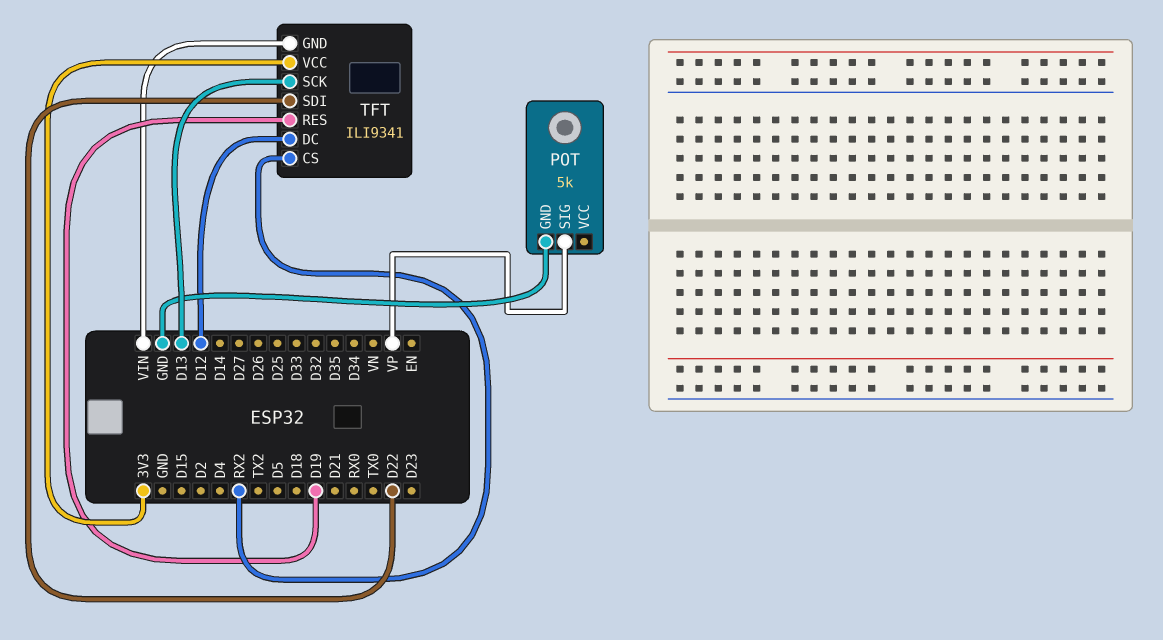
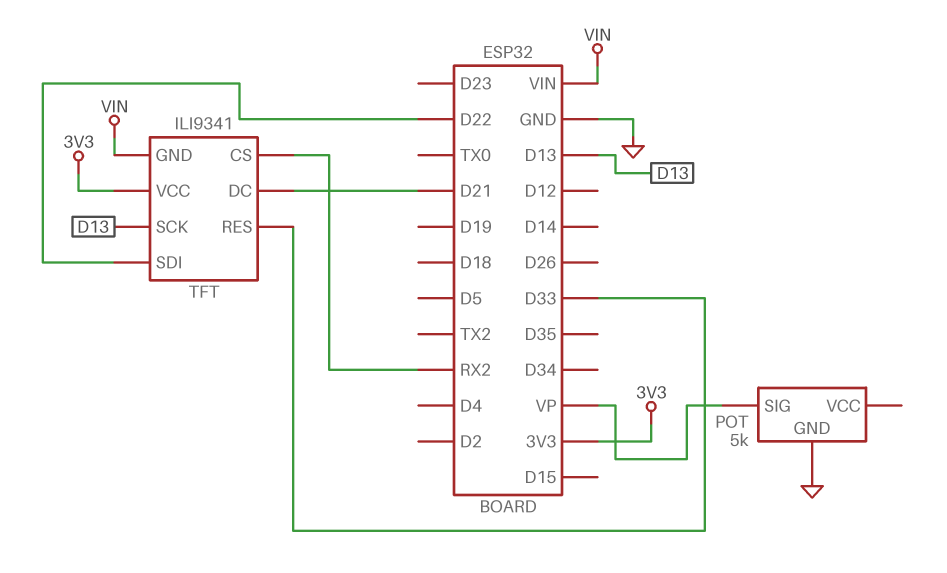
TFT pin DC: D12 -> D21
TFT pin RES: D19 -> D33

